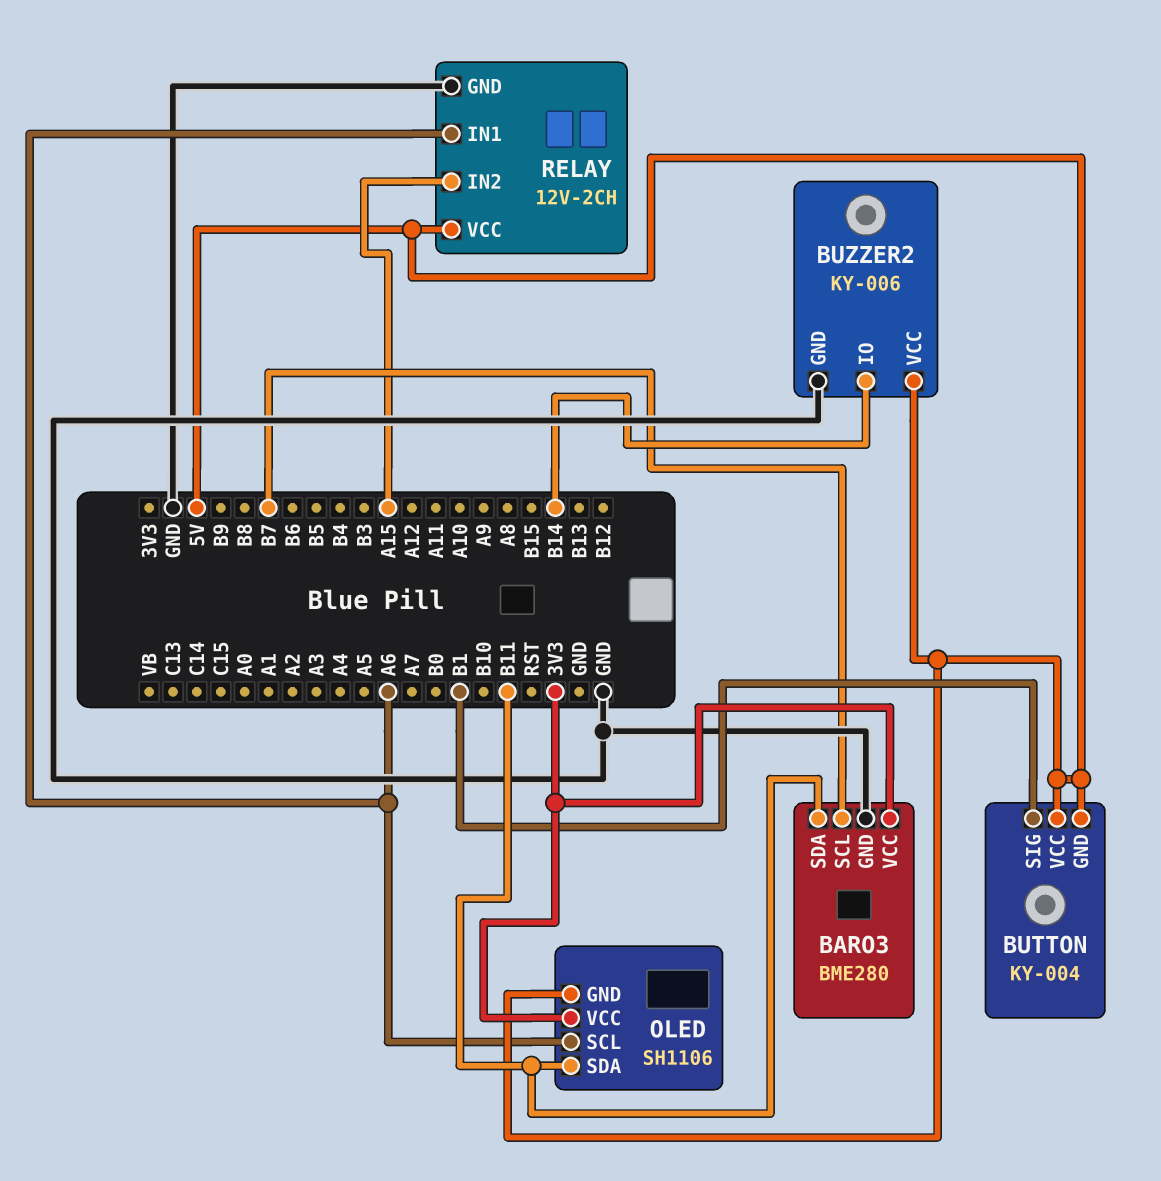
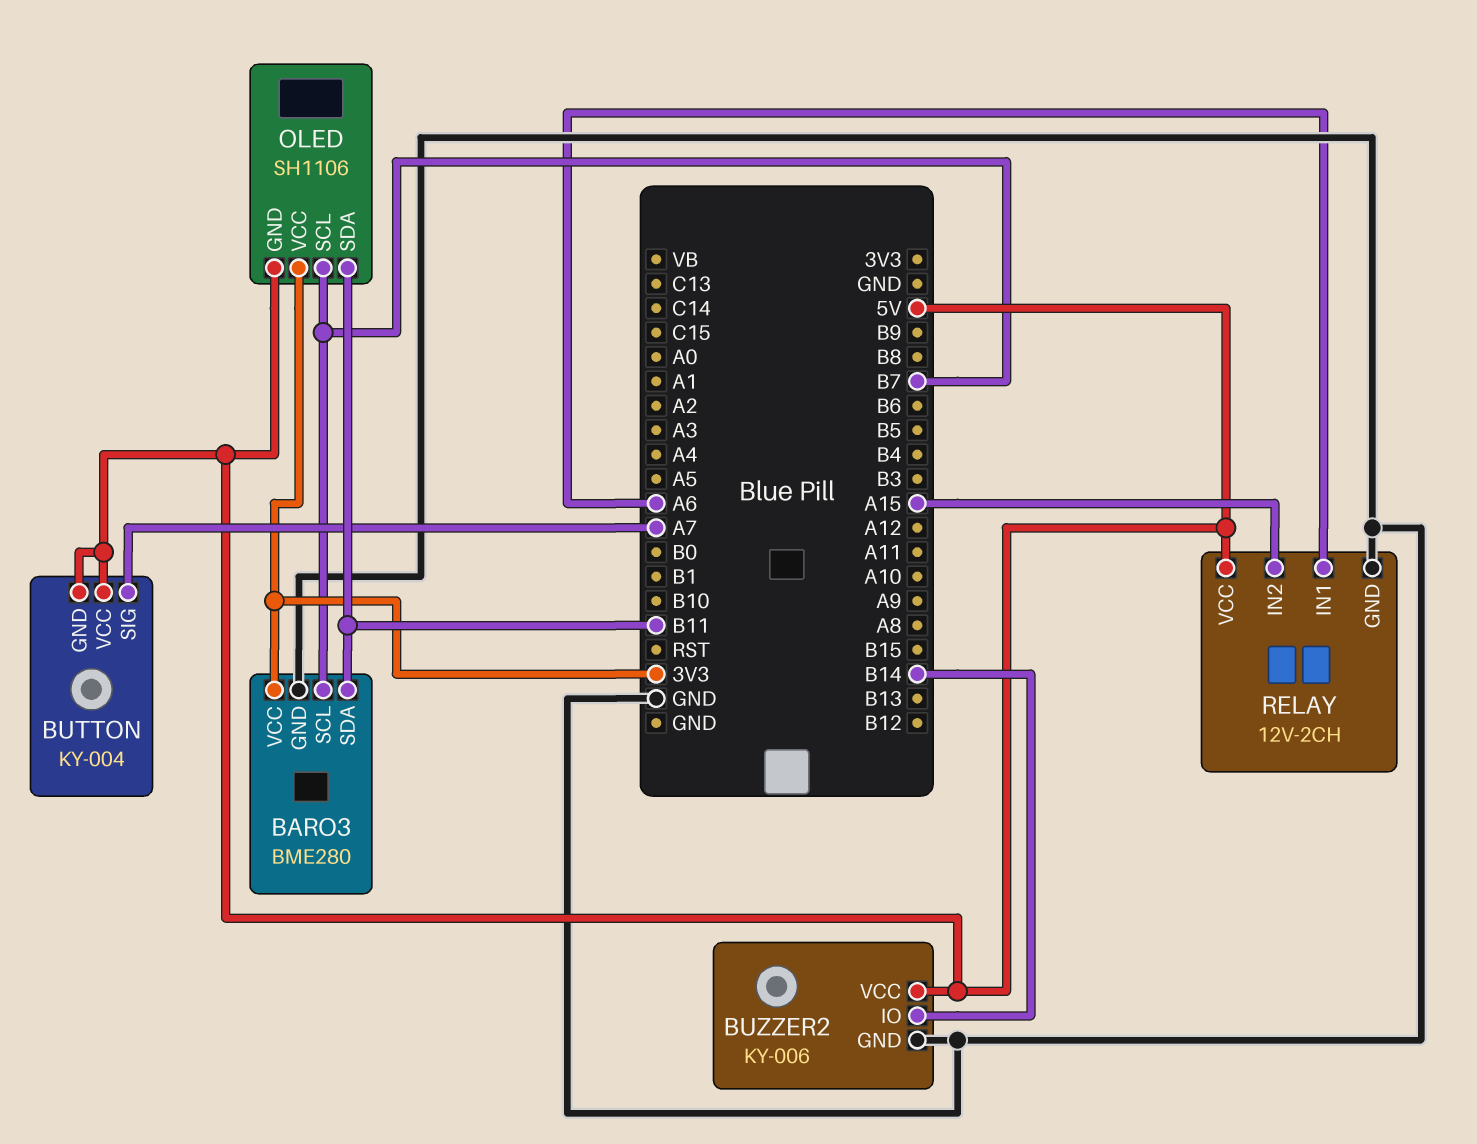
BUTTON pin SIG: B1 -> A7
OLED pin SCL: A6 -> B7

